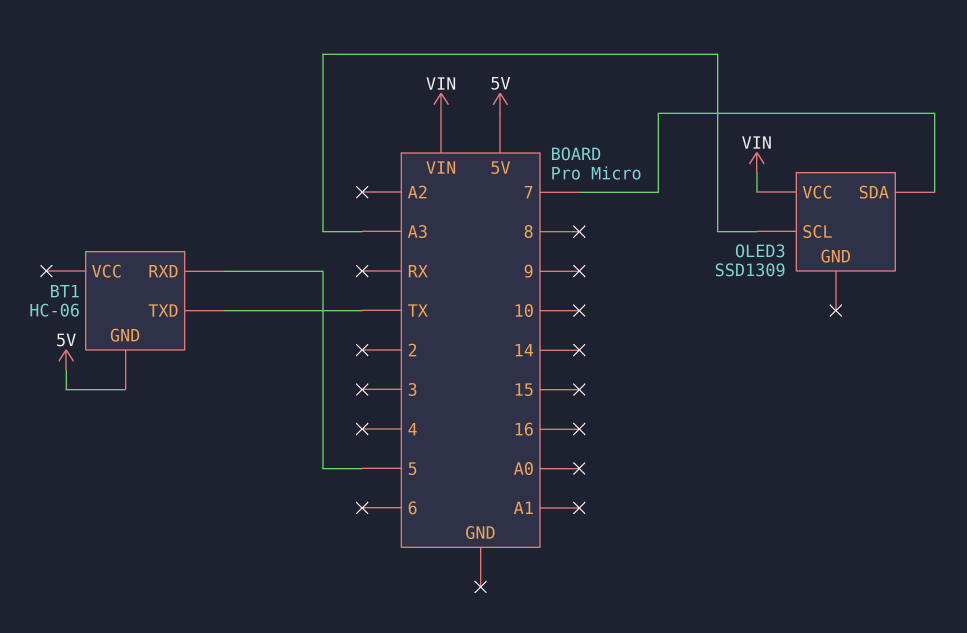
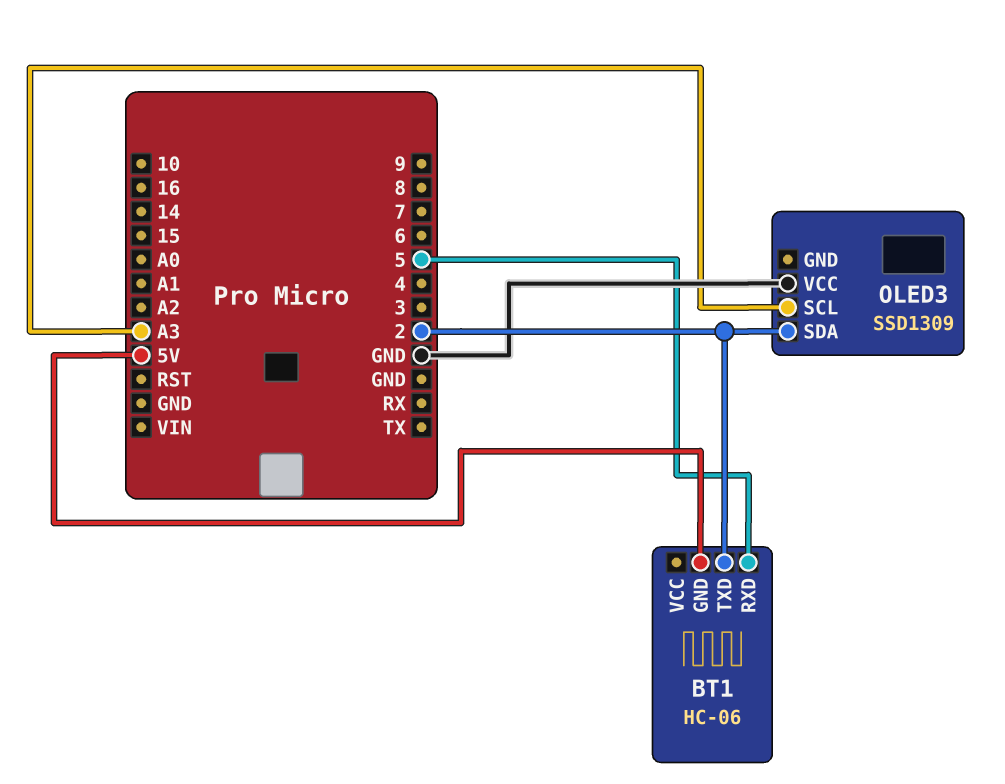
BT1 pin TXD: TX -> 2
OLED3 pin SDA: 7 -> 2
OLED3 pin VCC: VIN -> GND

